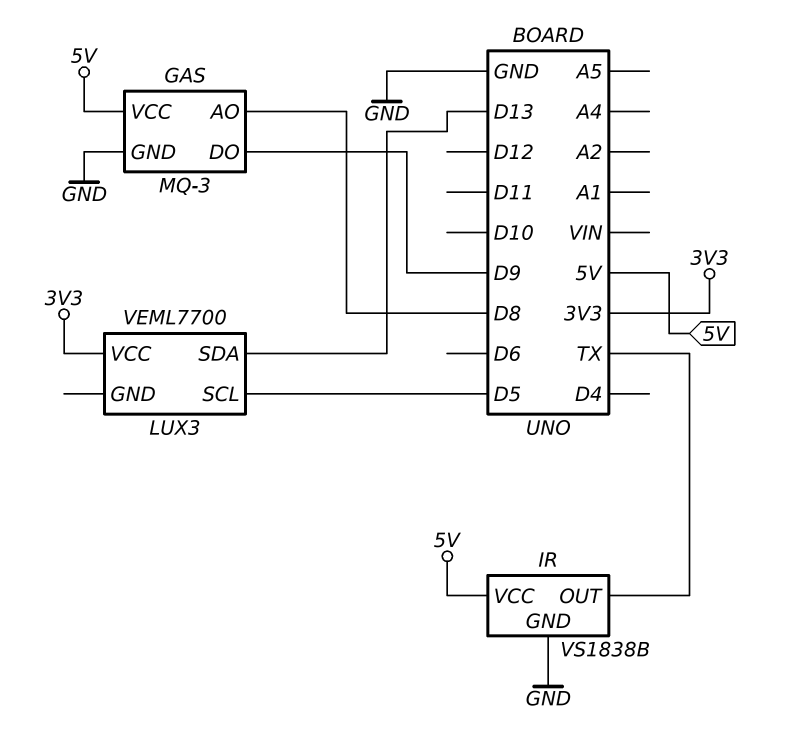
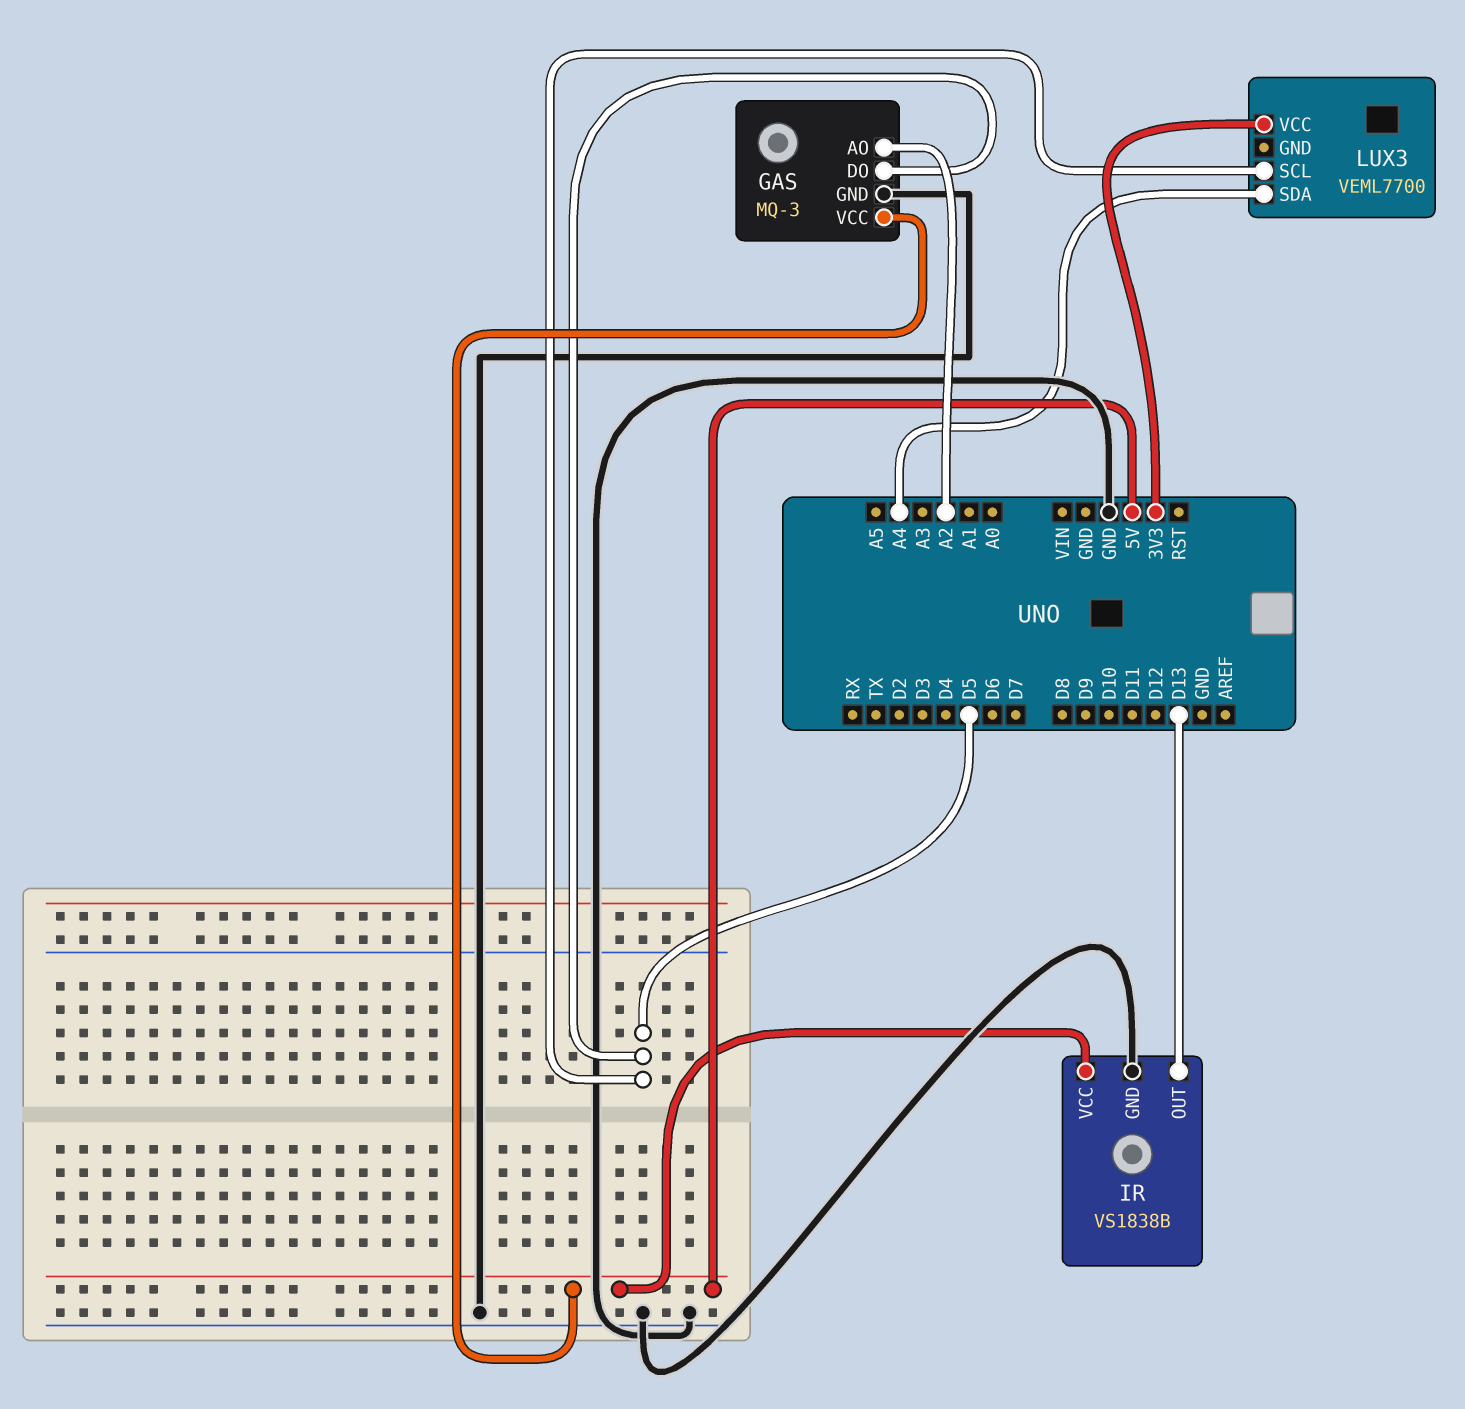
GAS pin AO: D8 -> A2
GAS pin DO: D9 -> D5
IR pin OUT: TX -> D13
LUX3 pin SDA: D13 -> A4

